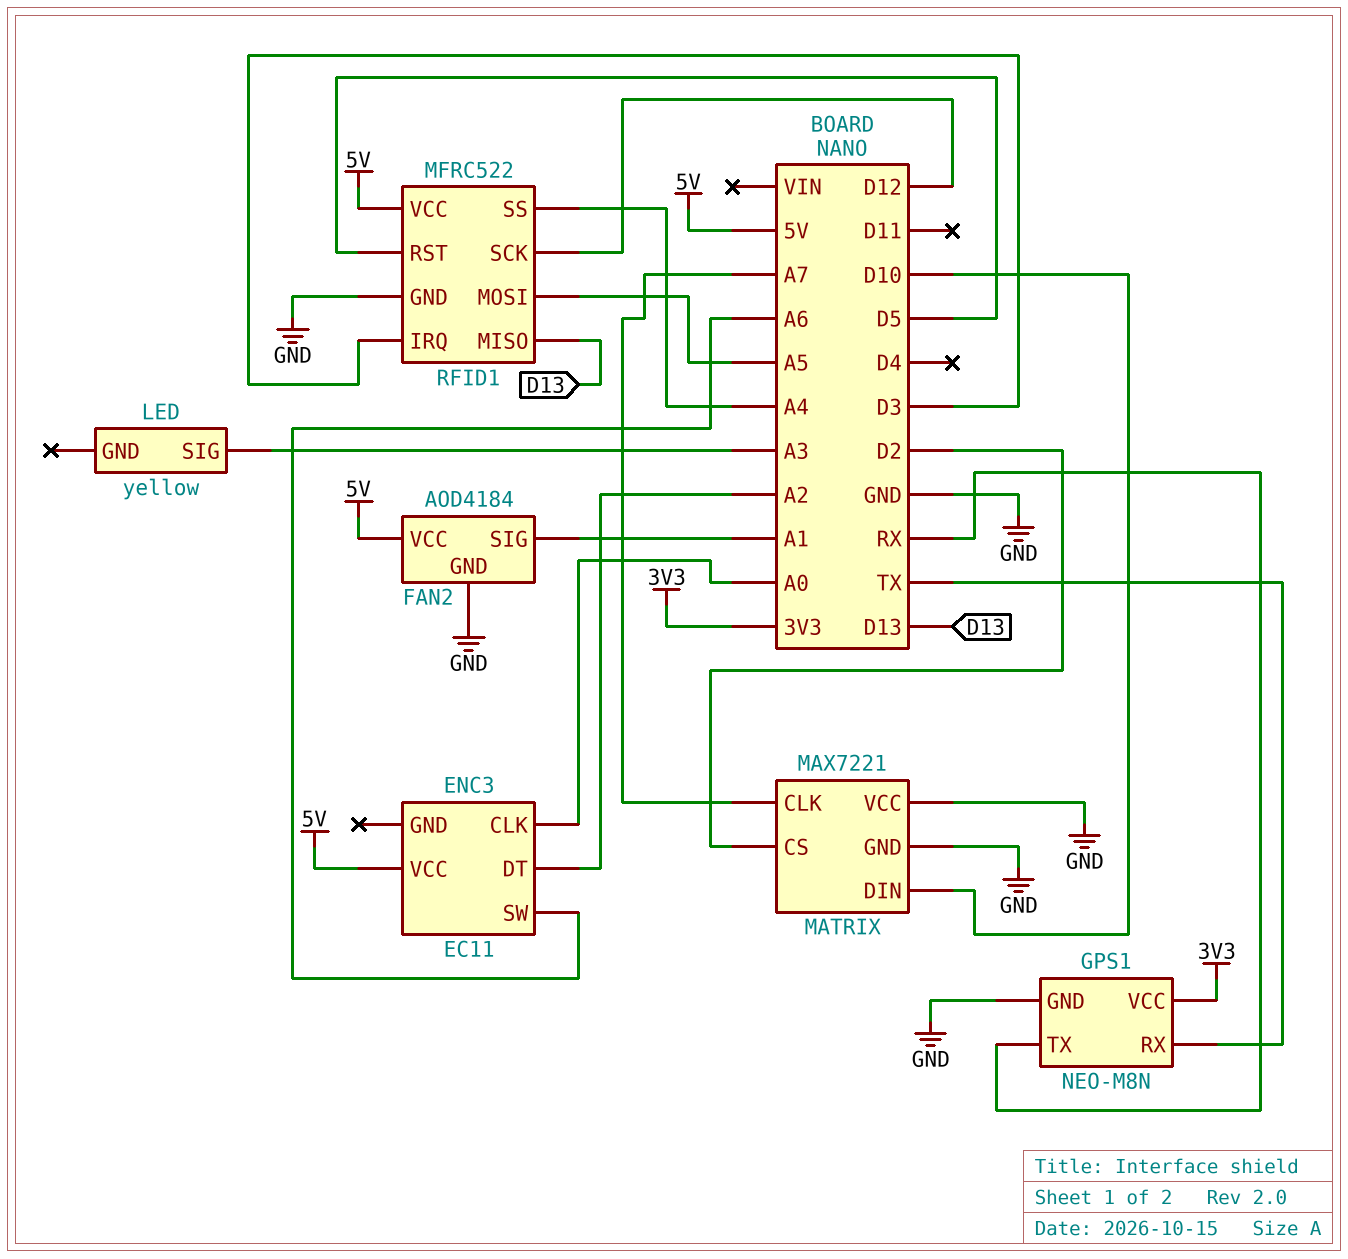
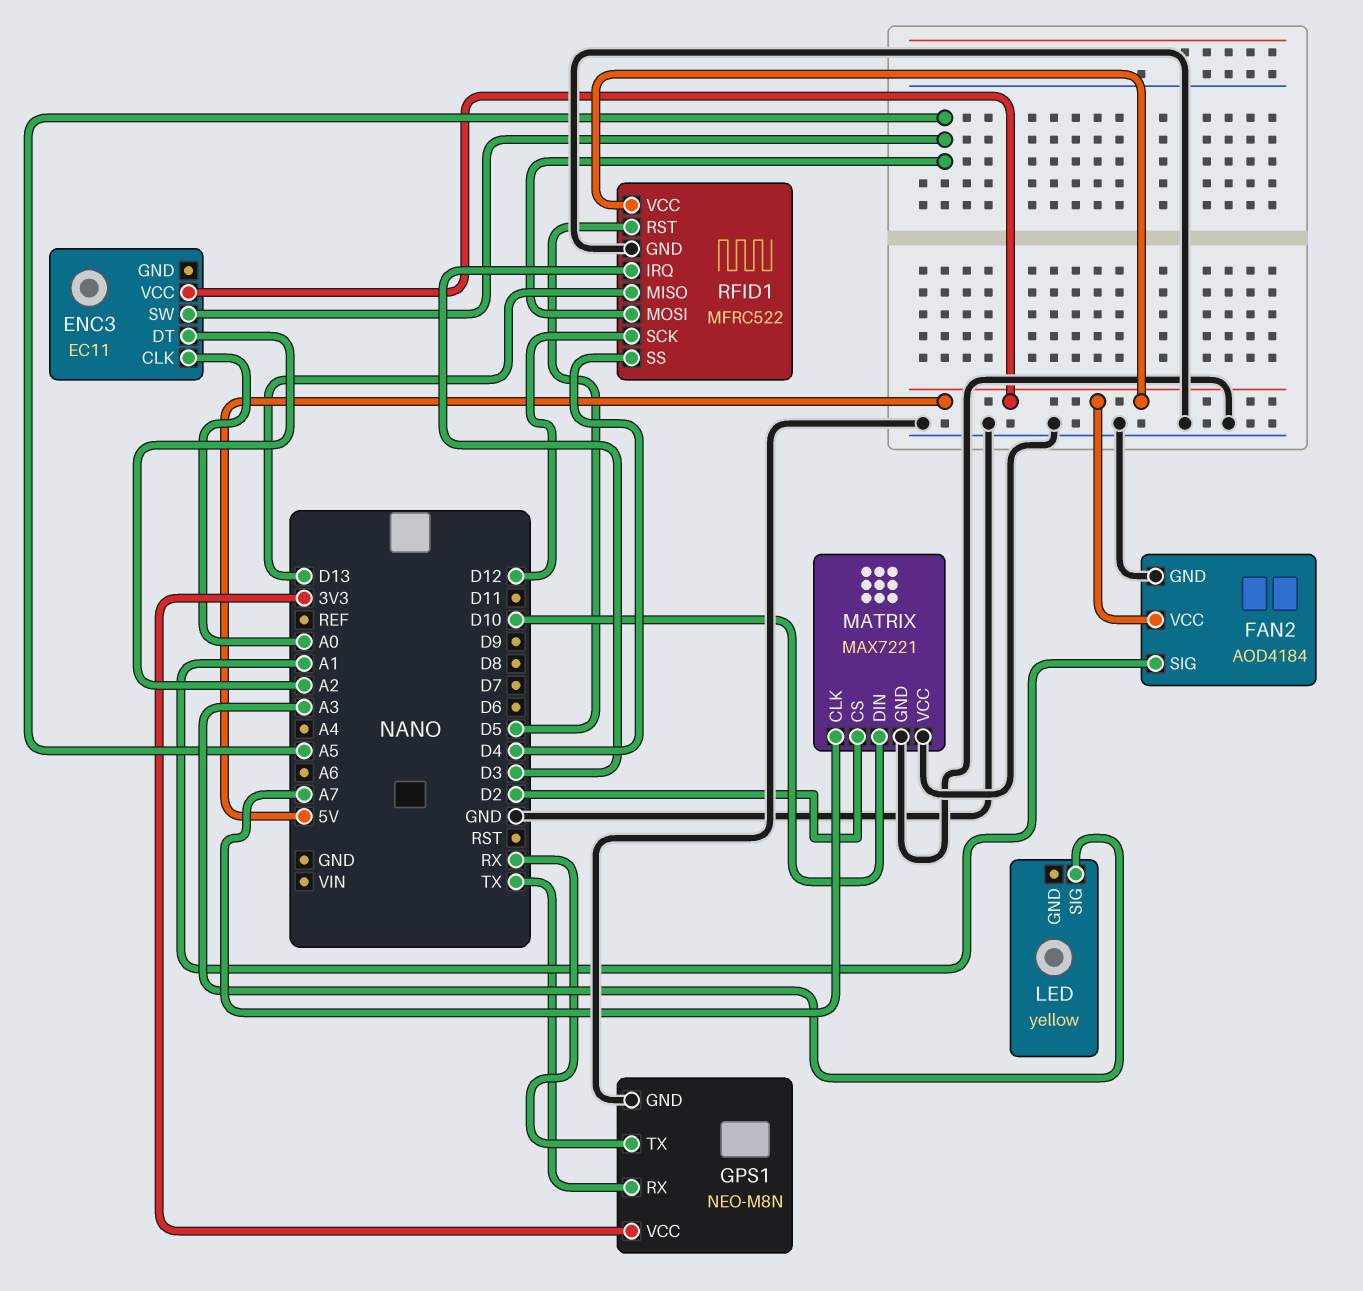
ENC3 pin SW: A6 -> A5
RFID1 pin SS: A4 -> D4

